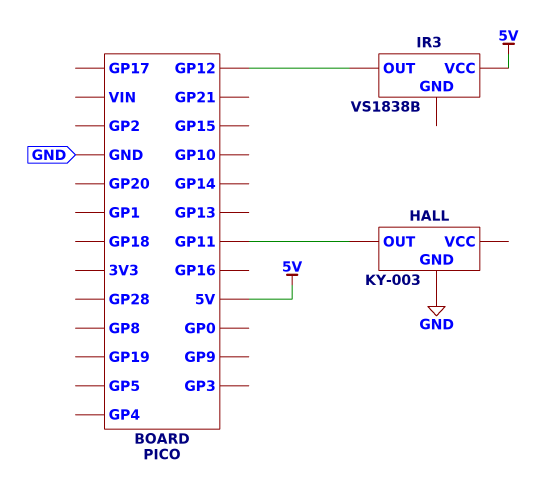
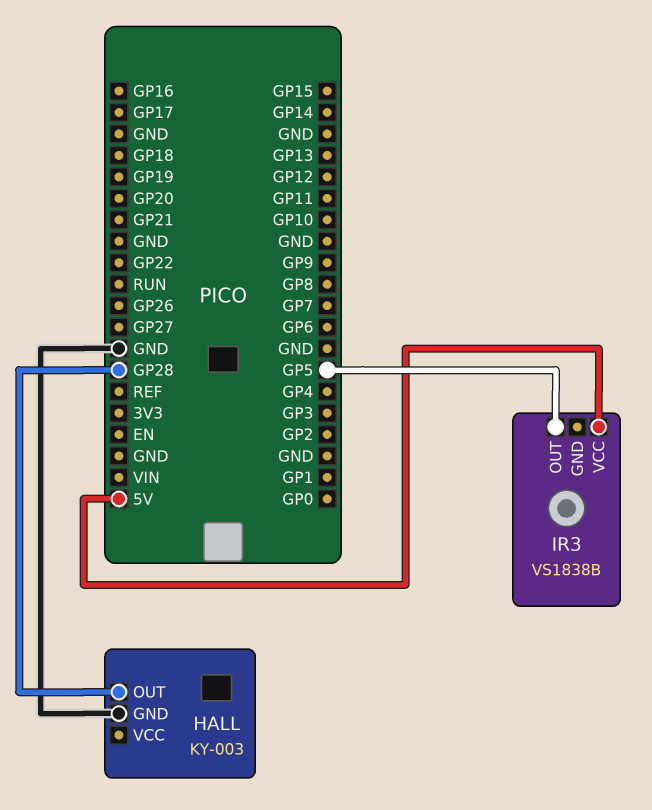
HALL pin OUT: GP11 -> GP28
IR3 pin OUT: GP12 -> GP5

